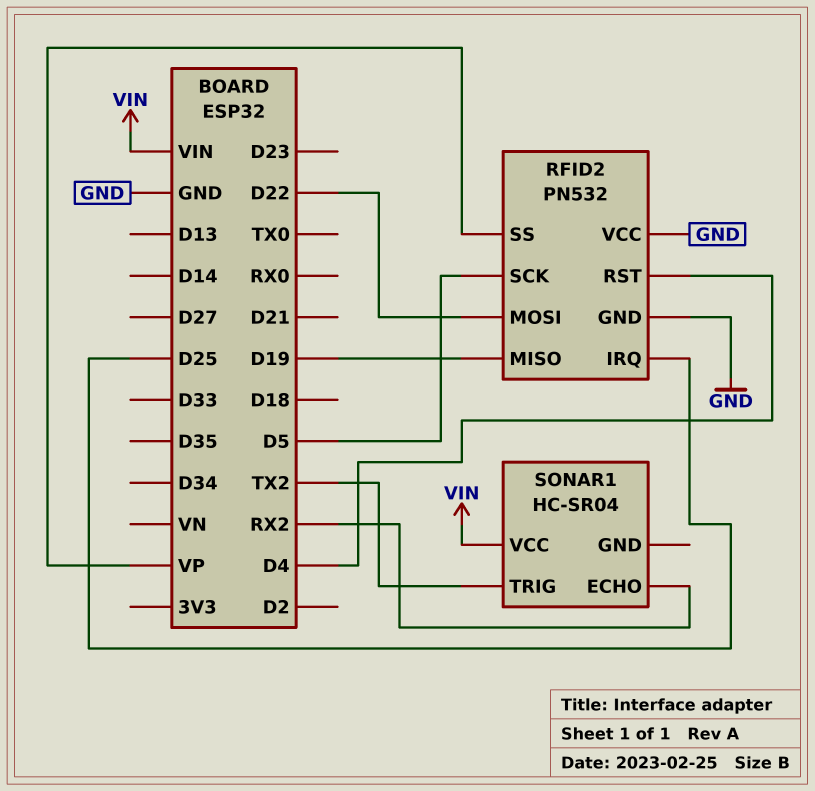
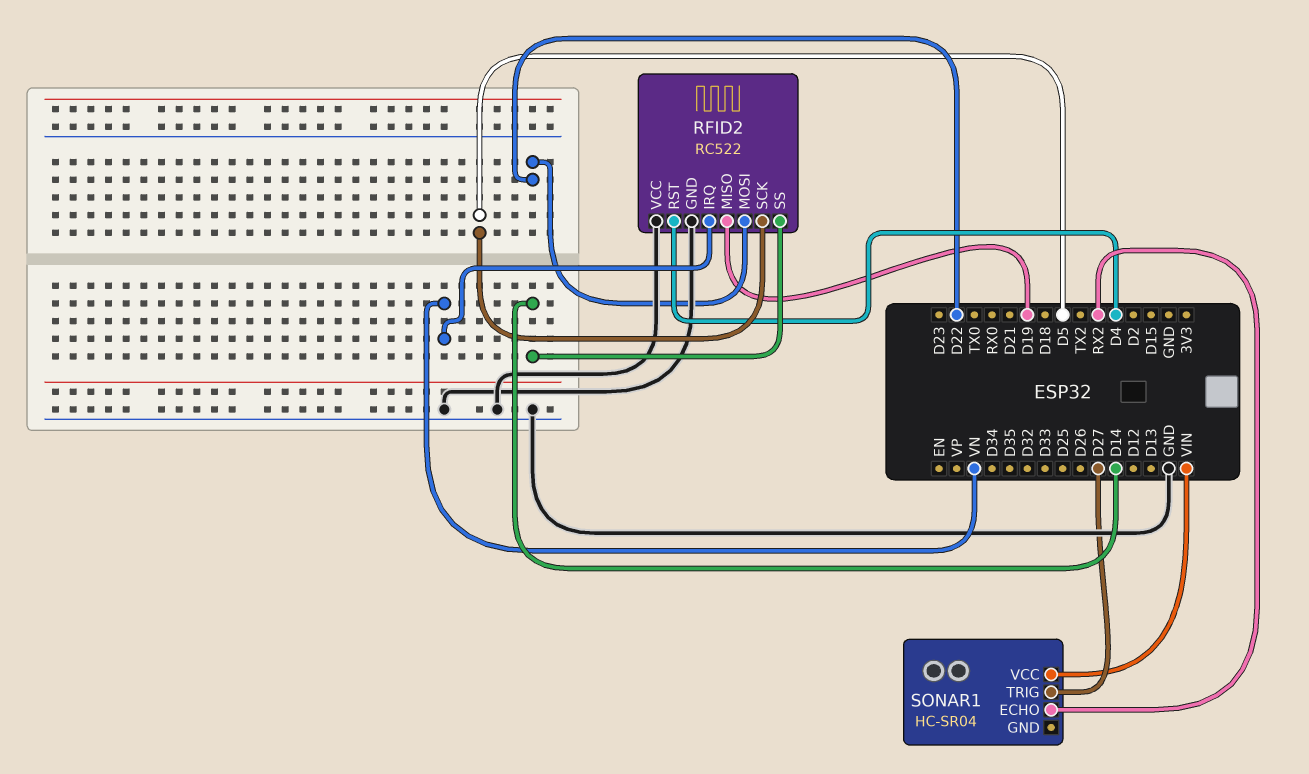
RFID2: PN532 -> RC522
RFID2 pin IRQ: D25 -> VN
RFID2 pin SS: VP -> D14
SONAR1 pin TRIG: TX2 -> D27

